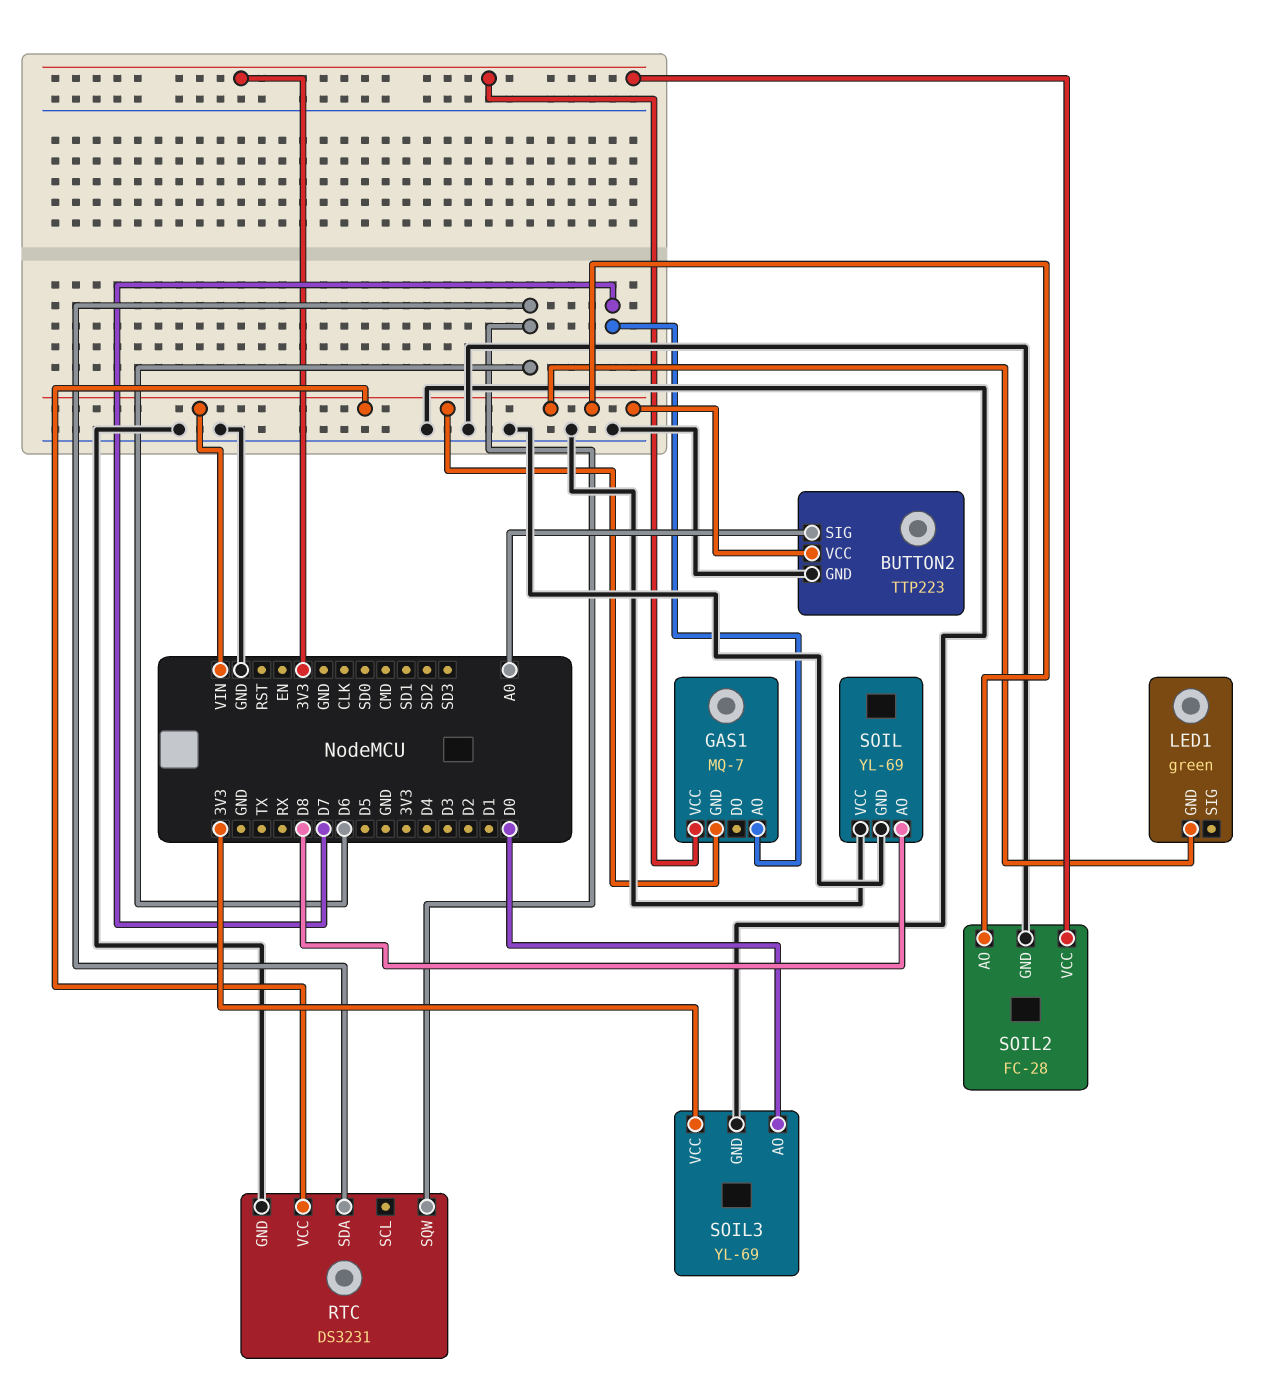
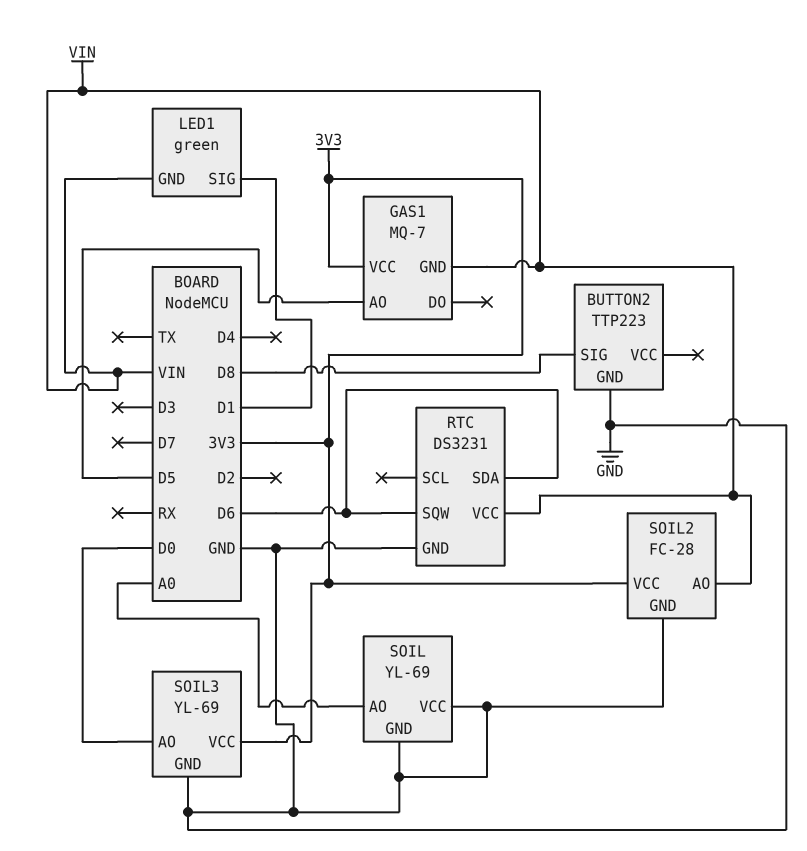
BUTTON2 pin SIG: A0 -> D8
BUTTON2 pin VCC: VIN -> none
GAS1 pin AO: D7 -> D5
LED1 pin SIG: none -> D1
SOIL pin AO: D8 -> A0

